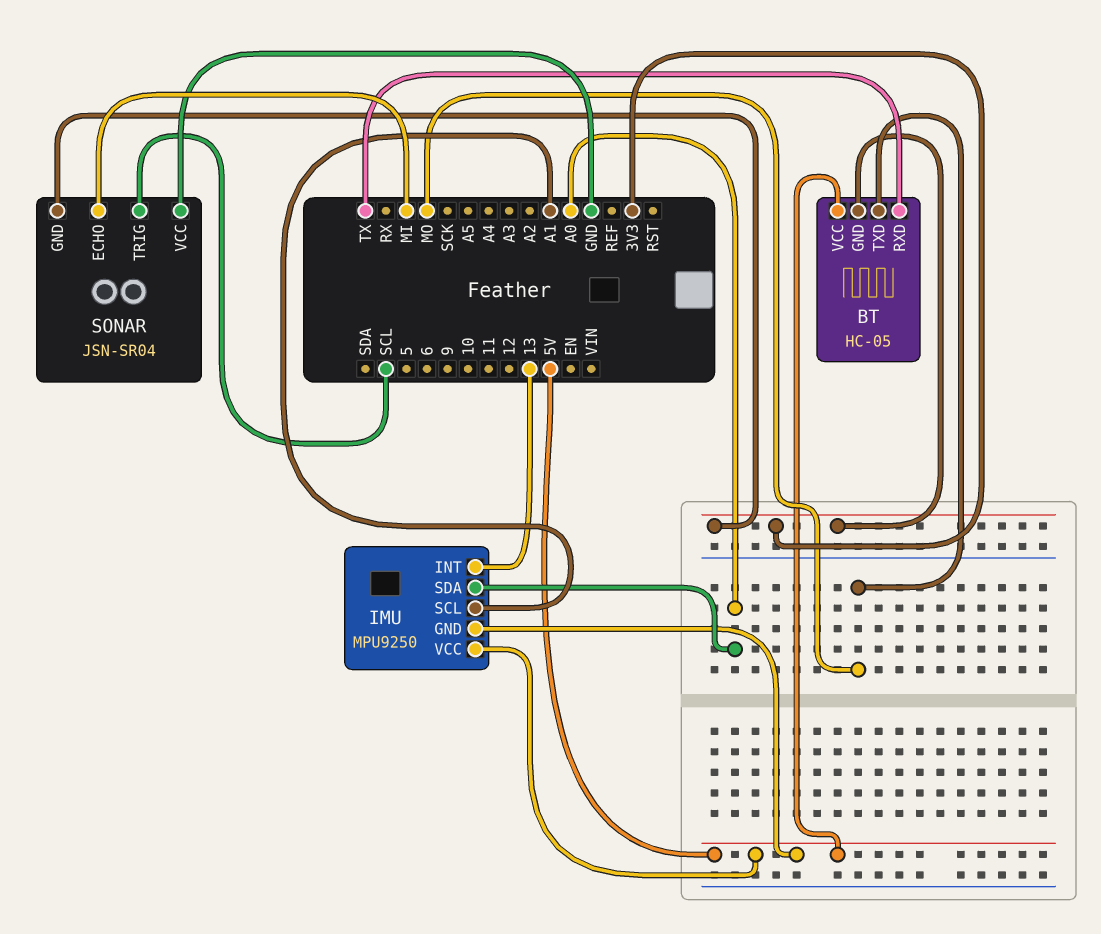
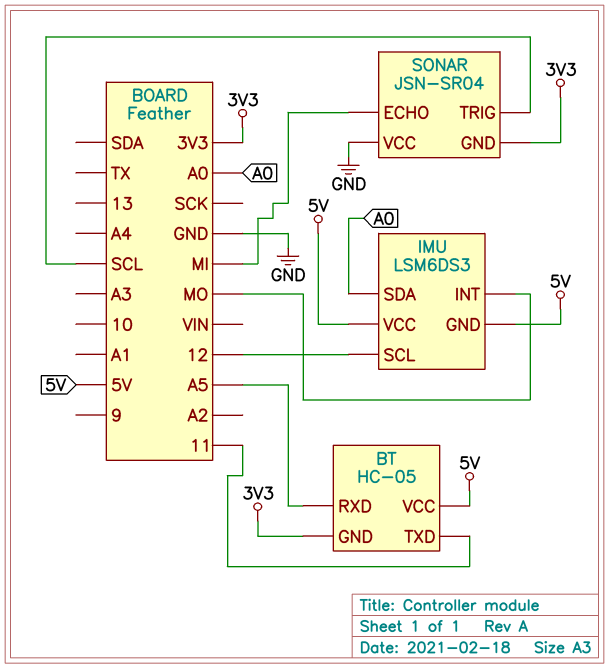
BT pin RXD: TX -> A5
BT pin TXD: MO -> 11
IMU: MPU9250 -> LSM6DS3
IMU pin INT: 13 -> MO
IMU pin SCL: A1 -> 12

